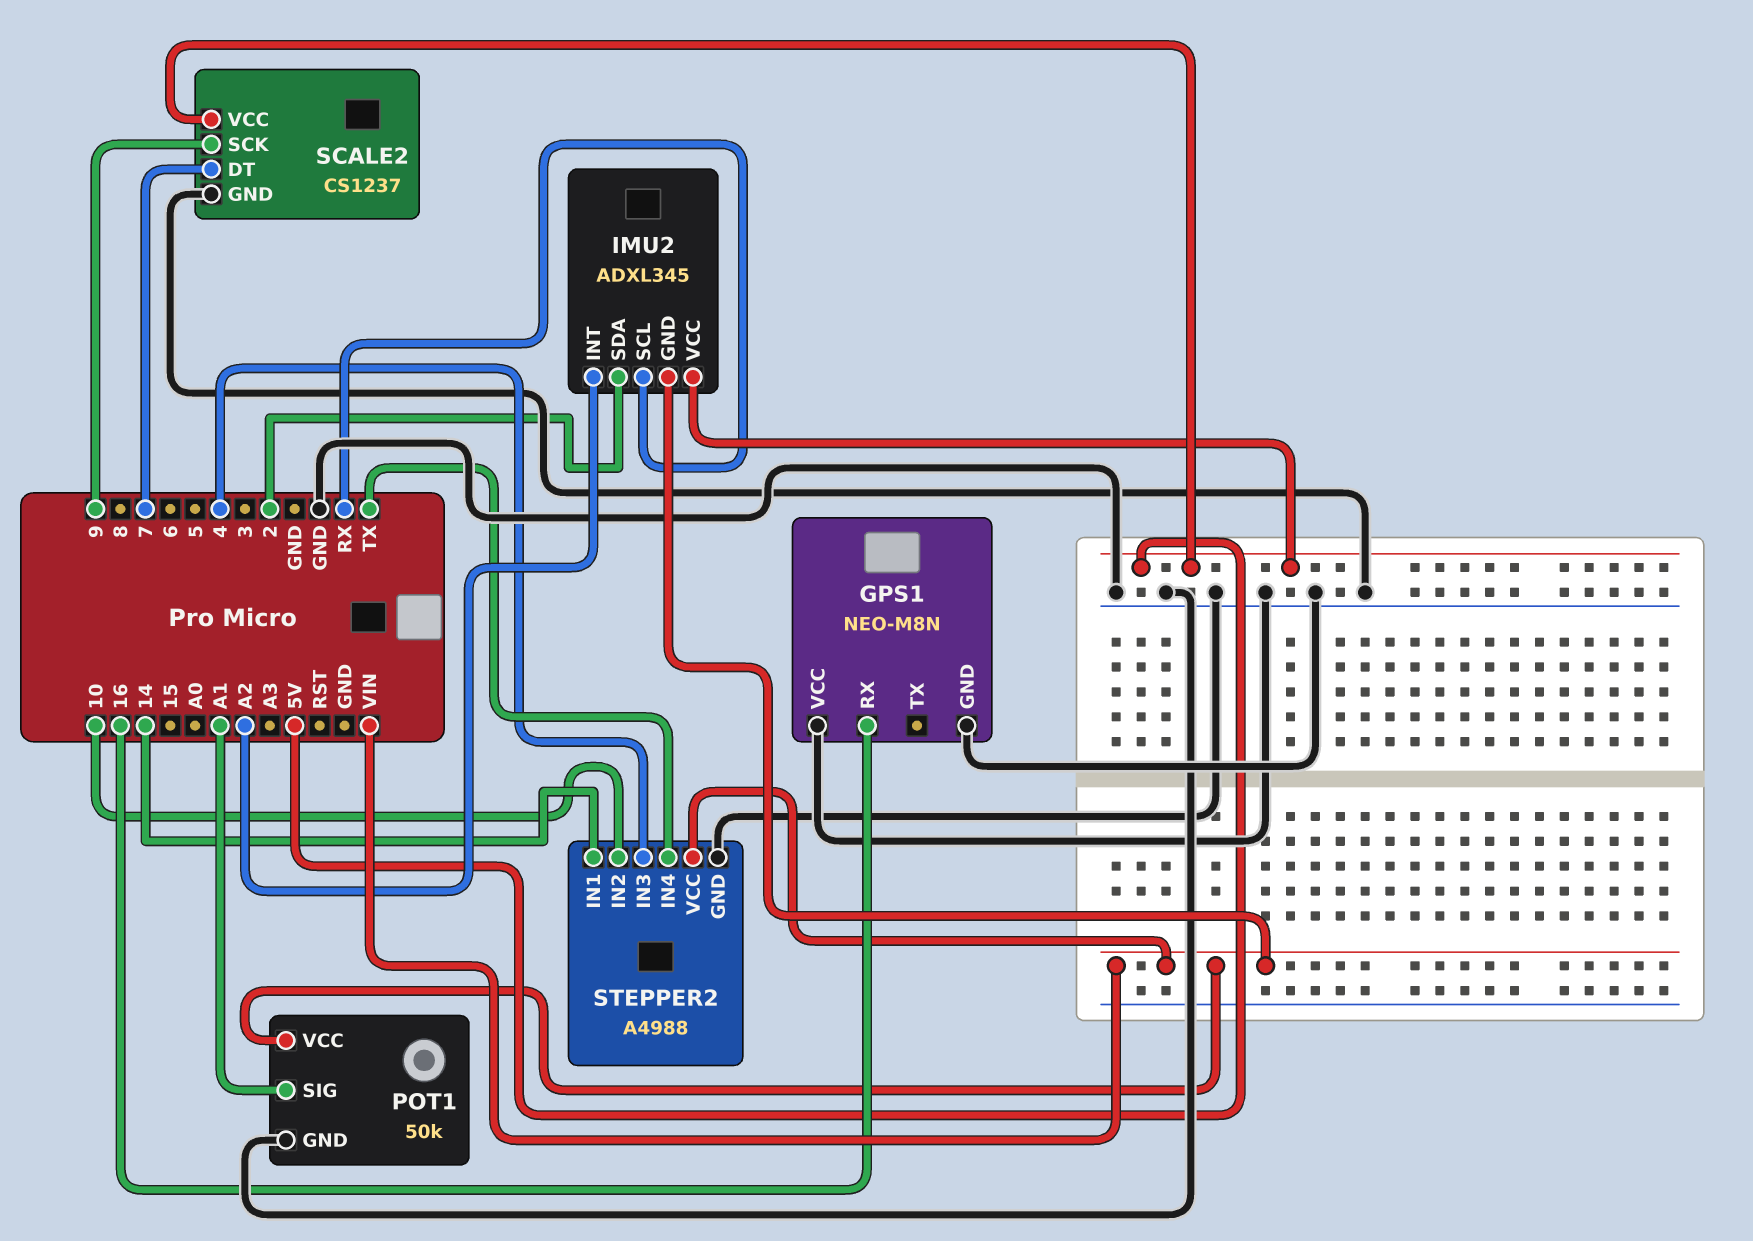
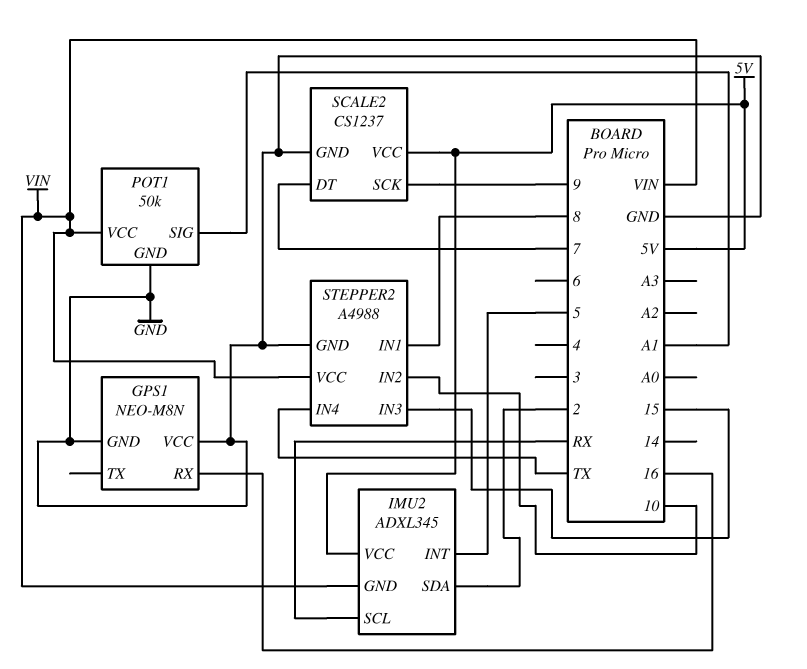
IMU2 pin INT: A2 -> 5
STEPPER2 pin IN1: 14 -> 8
STEPPER2 pin IN3: 4 -> 15

